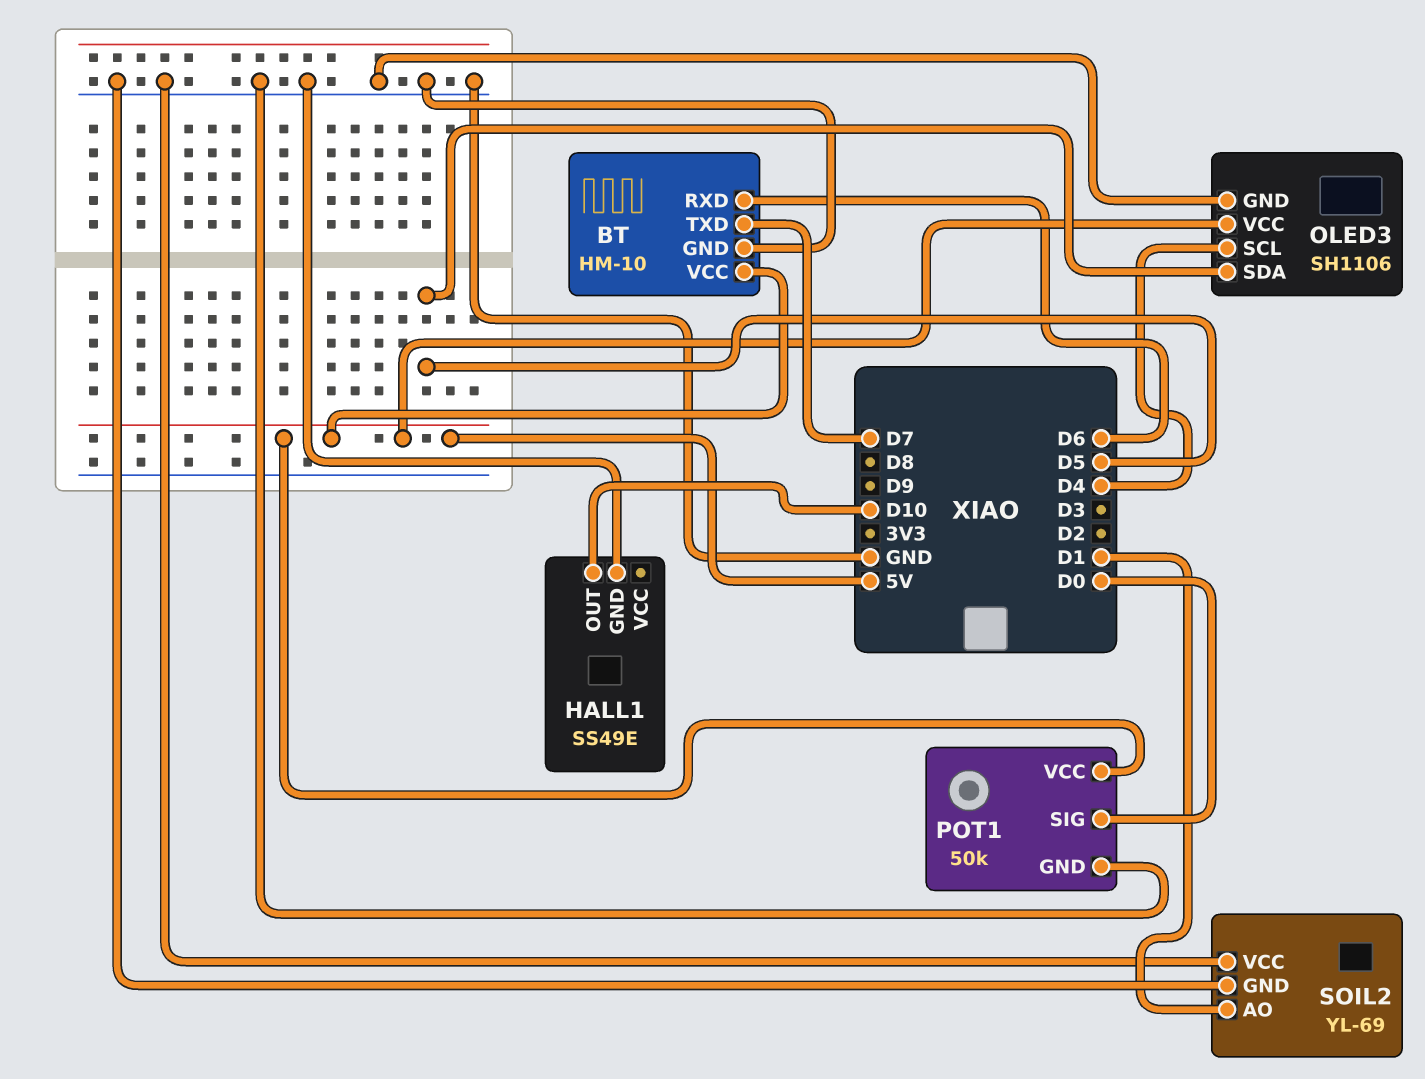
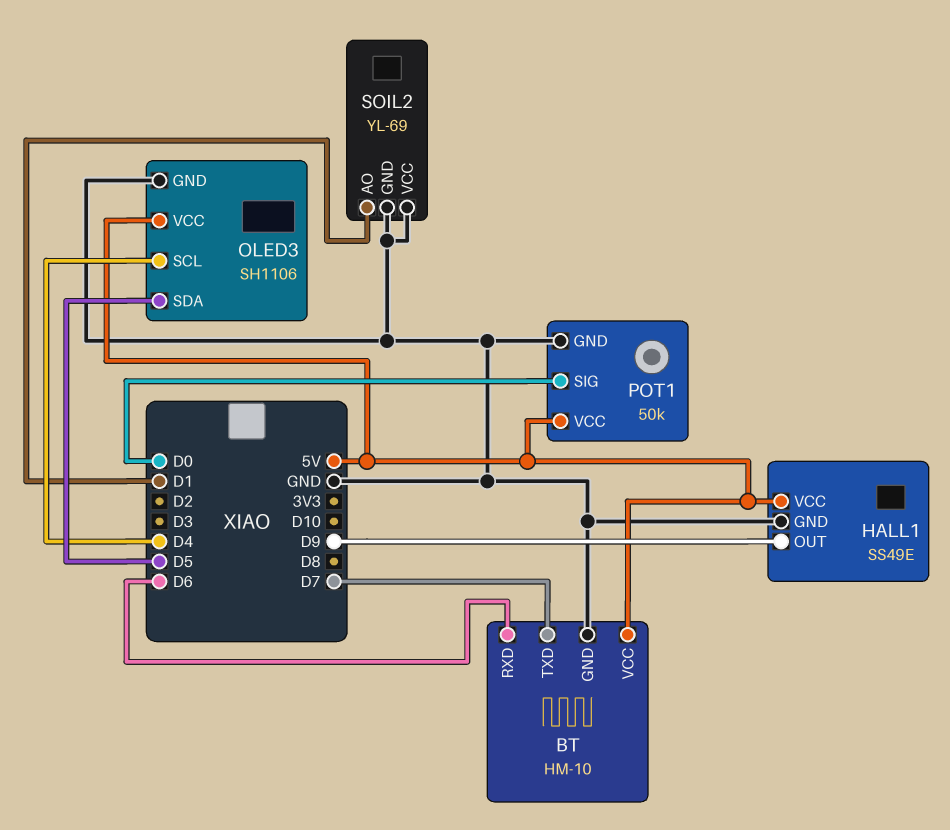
HALL1 pin OUT: D10 -> D9
HALL1 pin VCC: none -> 5V

